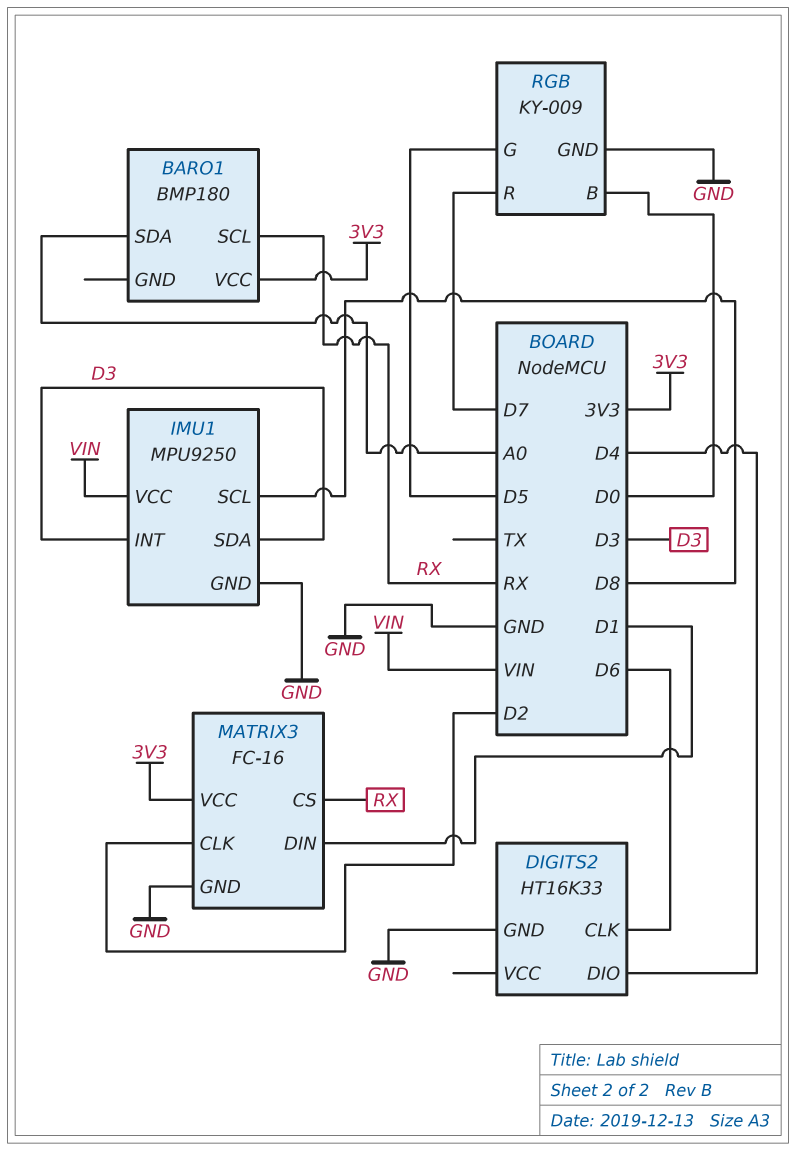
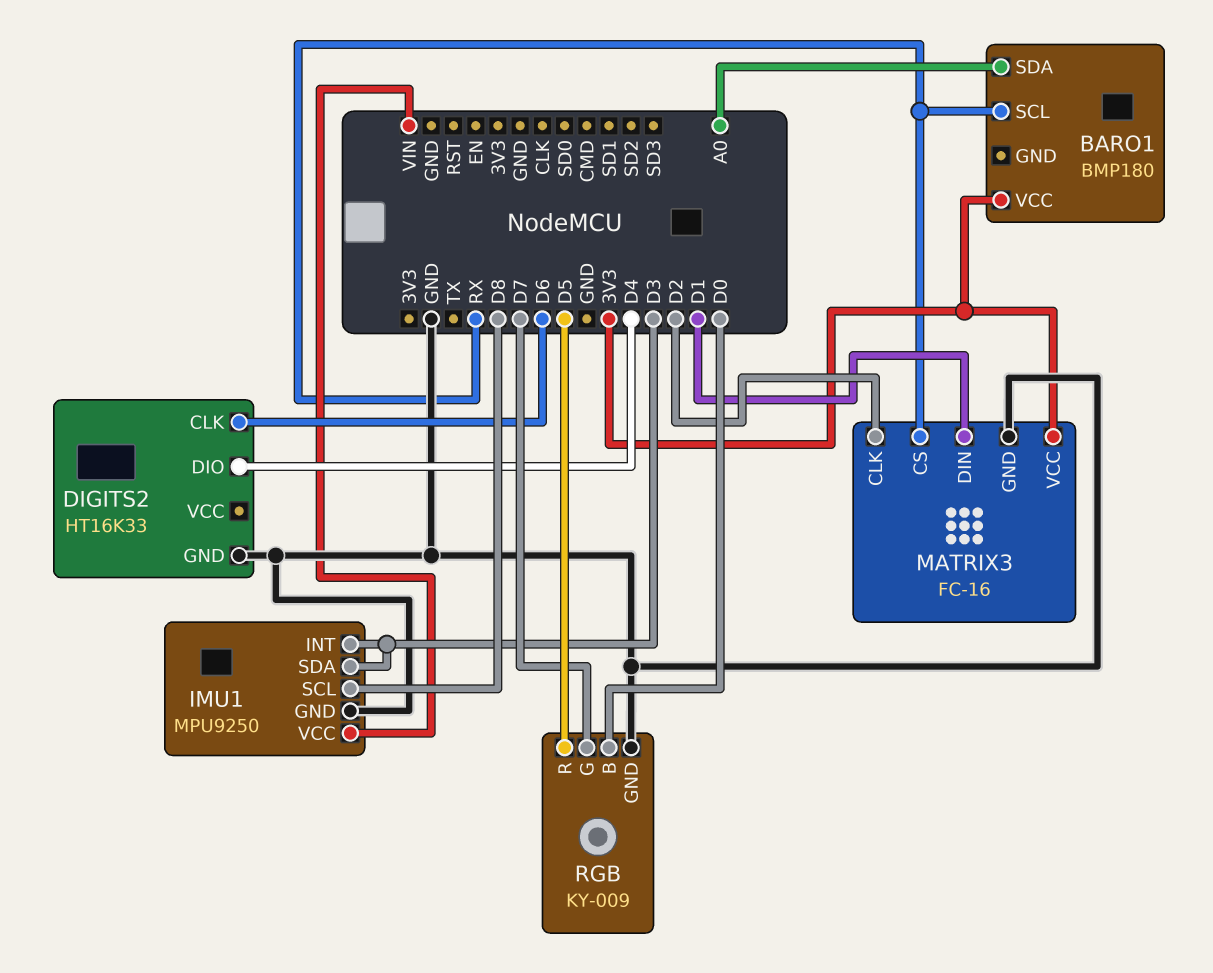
RGB pin G: D5 -> D7
RGB pin R: D7 -> D5

